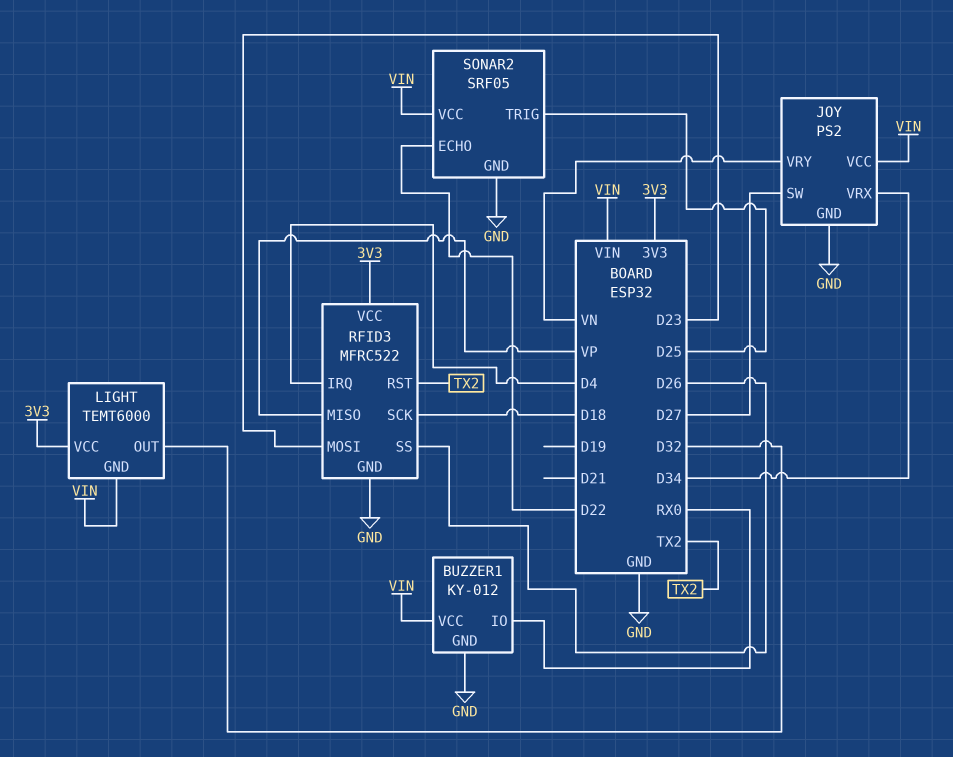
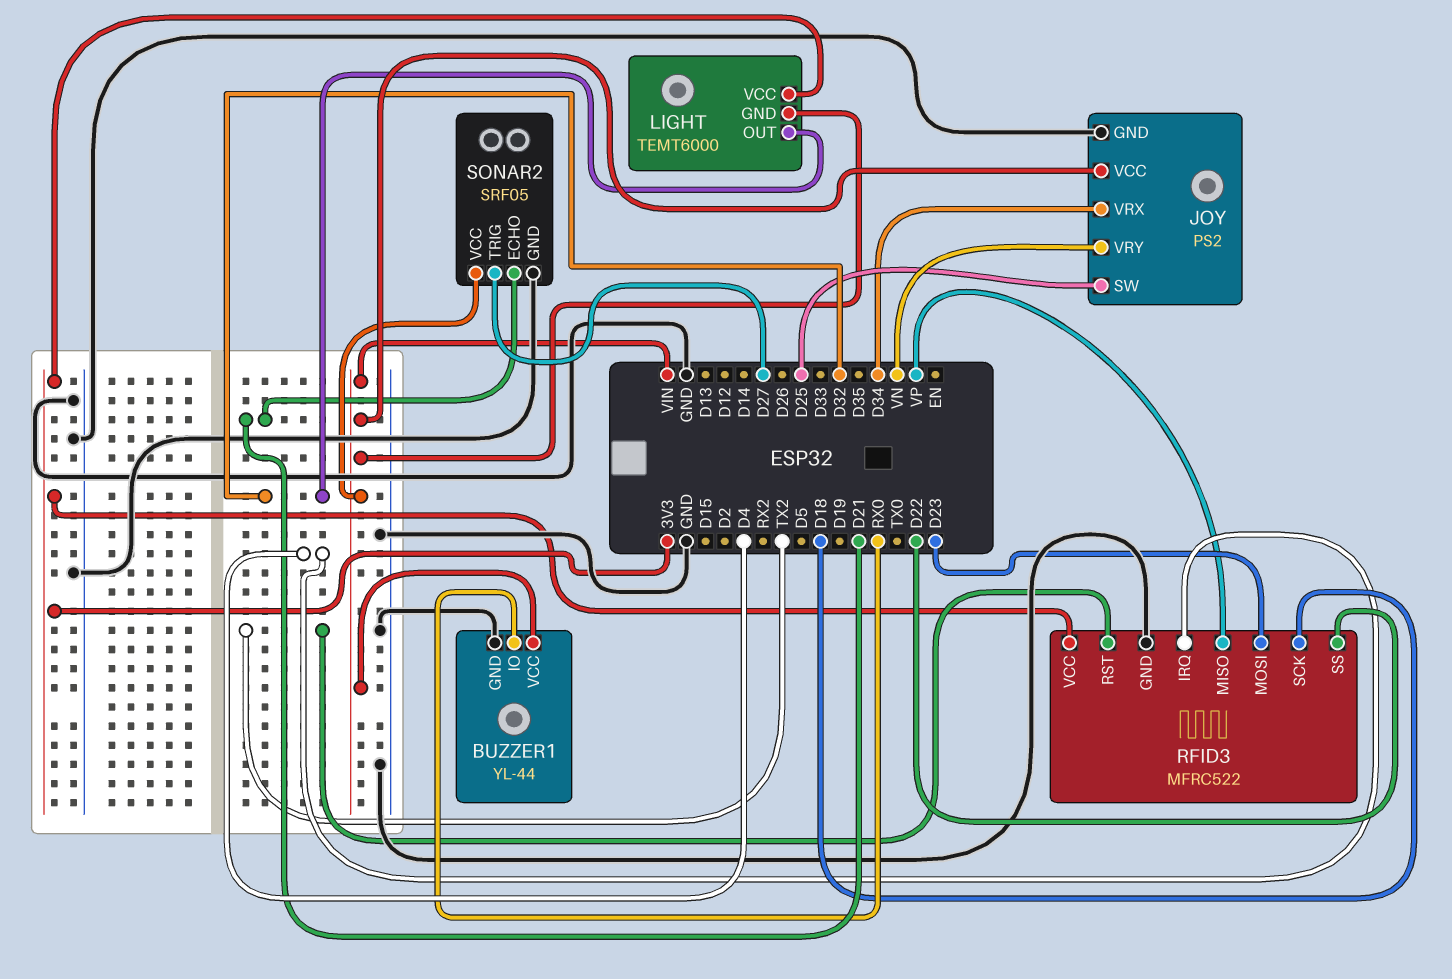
BUZZER1: KY-012 -> YL-44
JOY pin SW: D27 -> D25
RFID3 pin SS: D26 -> D22
SONAR2 pin ECHO: D22 -> D21
SONAR2 pin TRIG: D25 -> D27

